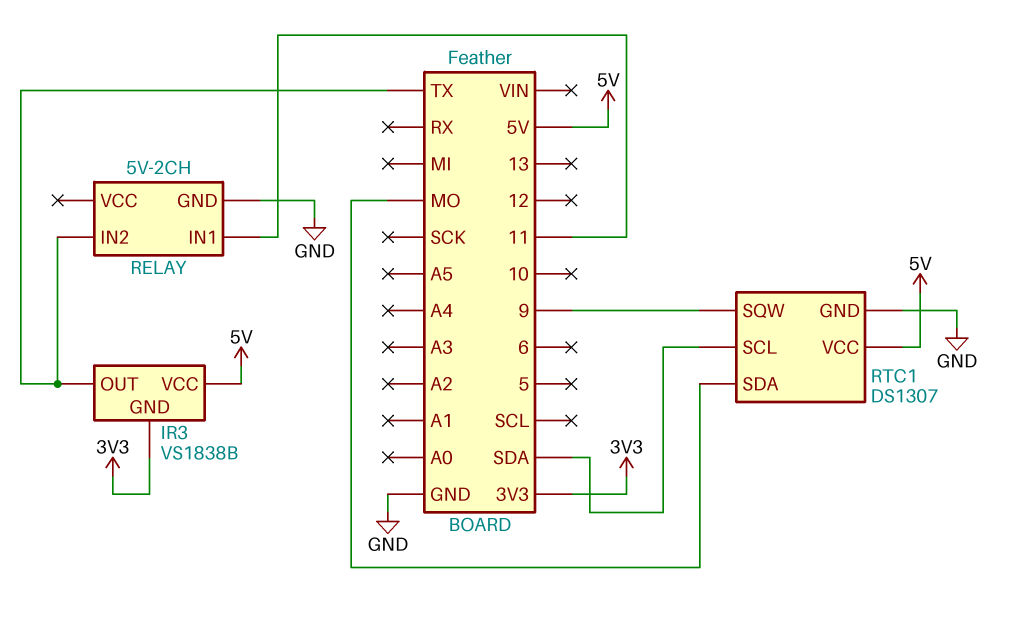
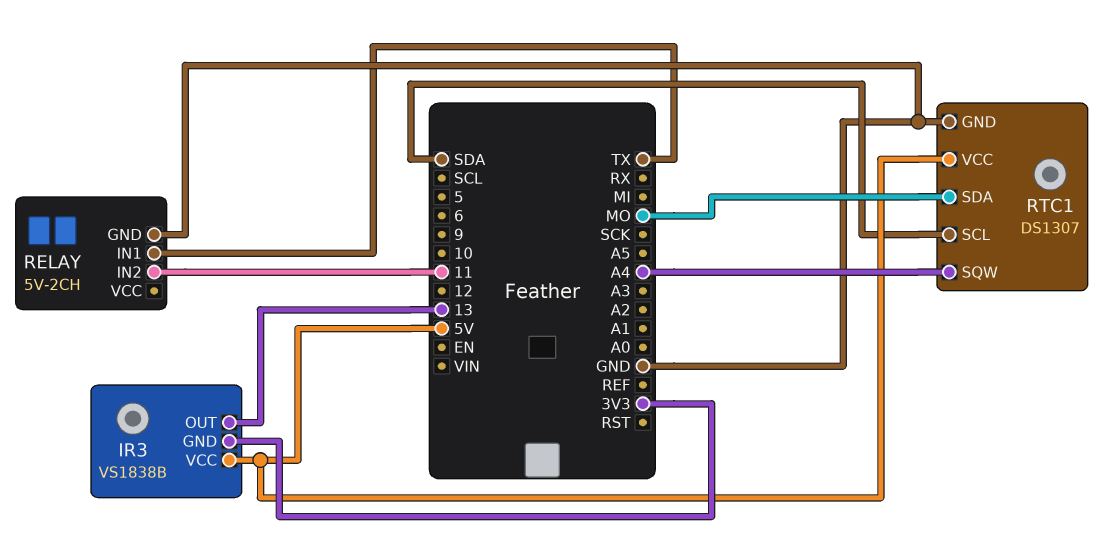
IR3 pin OUT: TX -> 13
RELAY pin IN1: 11 -> TX
RELAY pin IN2: TX -> 11
RTC1 pin SQW: 9 -> A4

